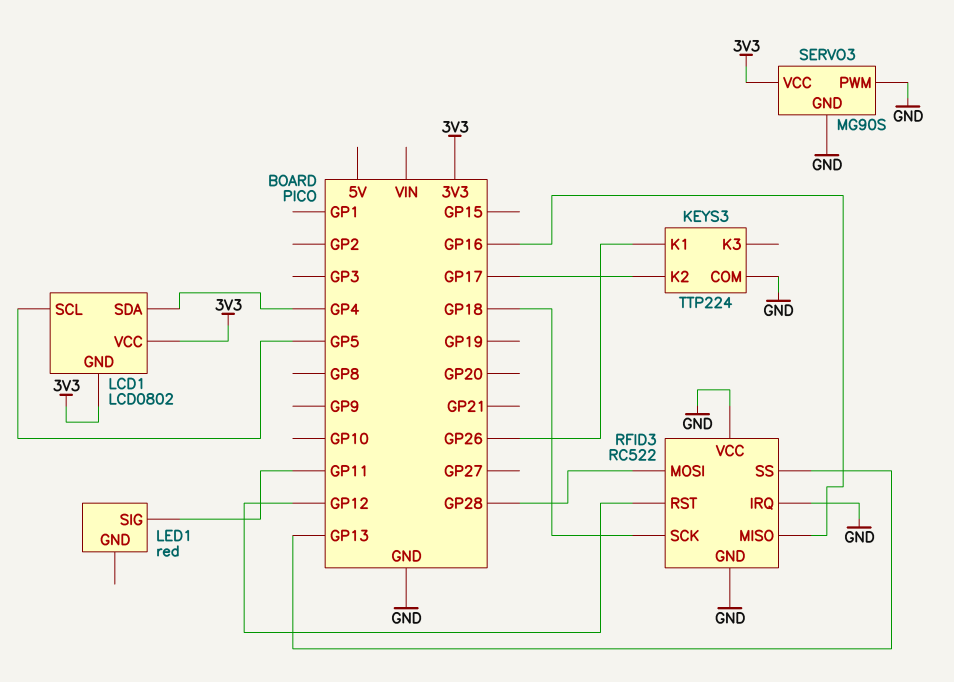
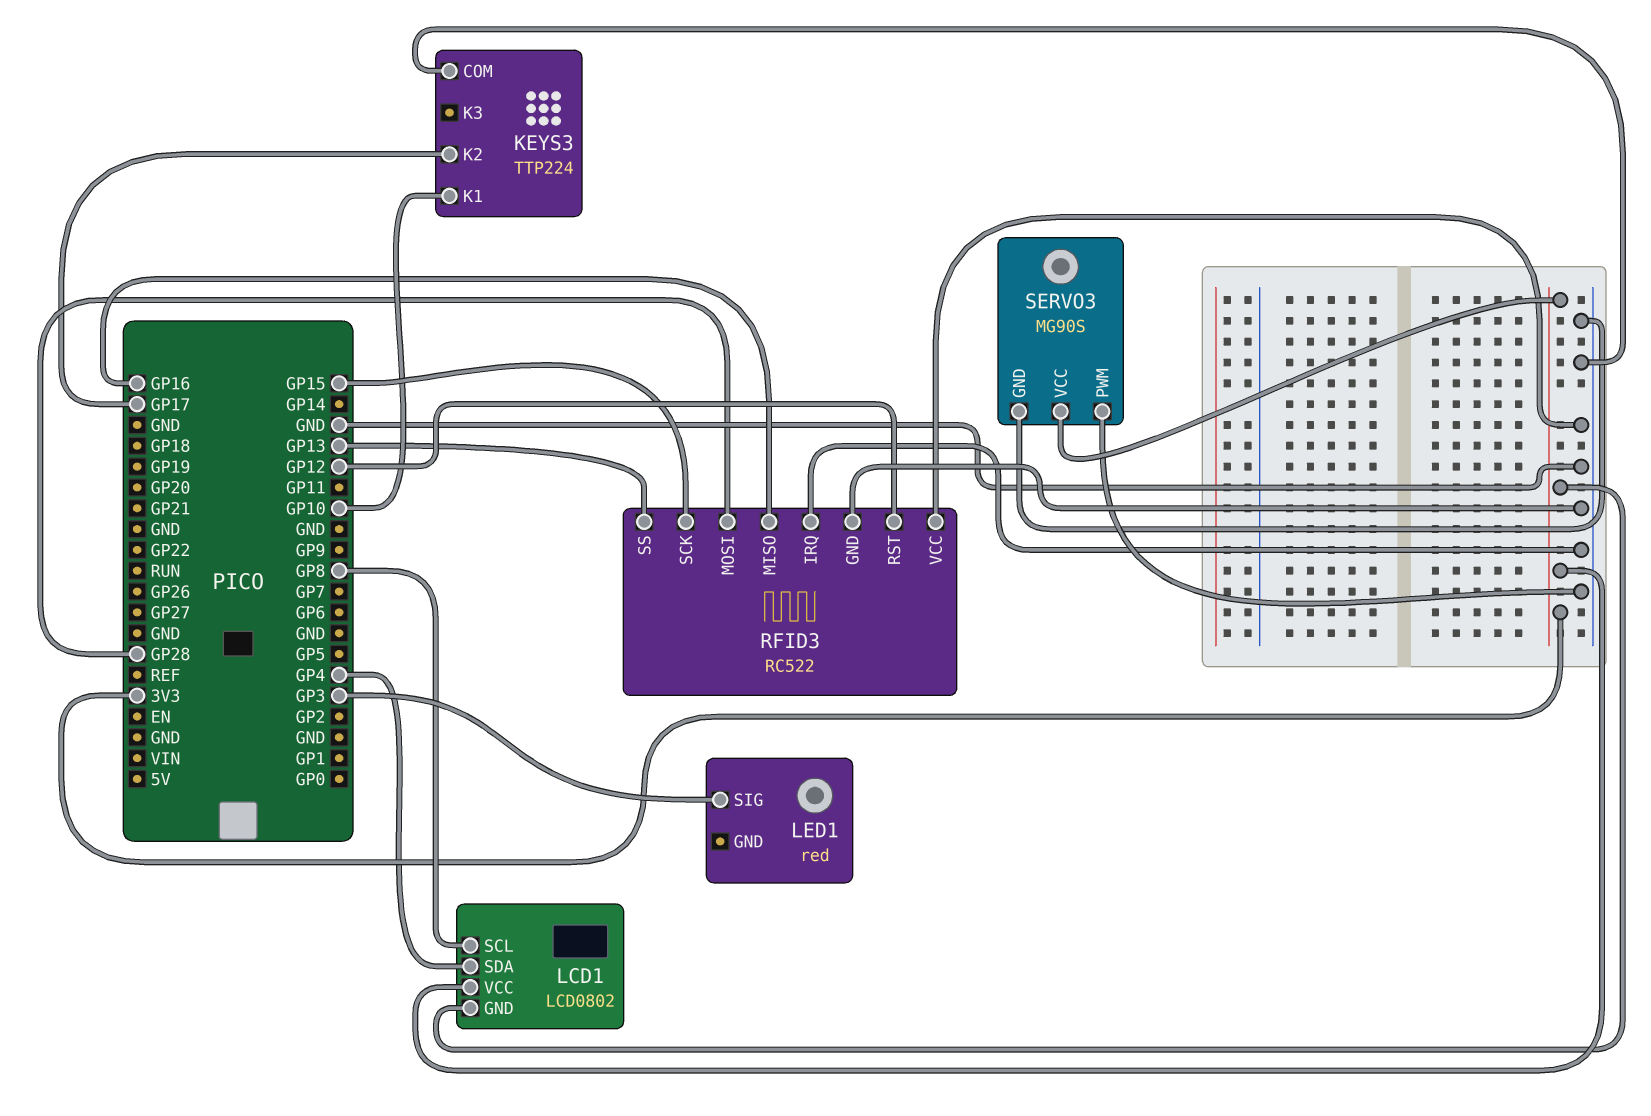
KEYS3 pin K1: GP26 -> GP10
LCD1 pin SCL: GP5 -> GP8
LED1 pin SIG: GP11 -> GP3
RFID3 pin SCK: GP18 -> GP15

